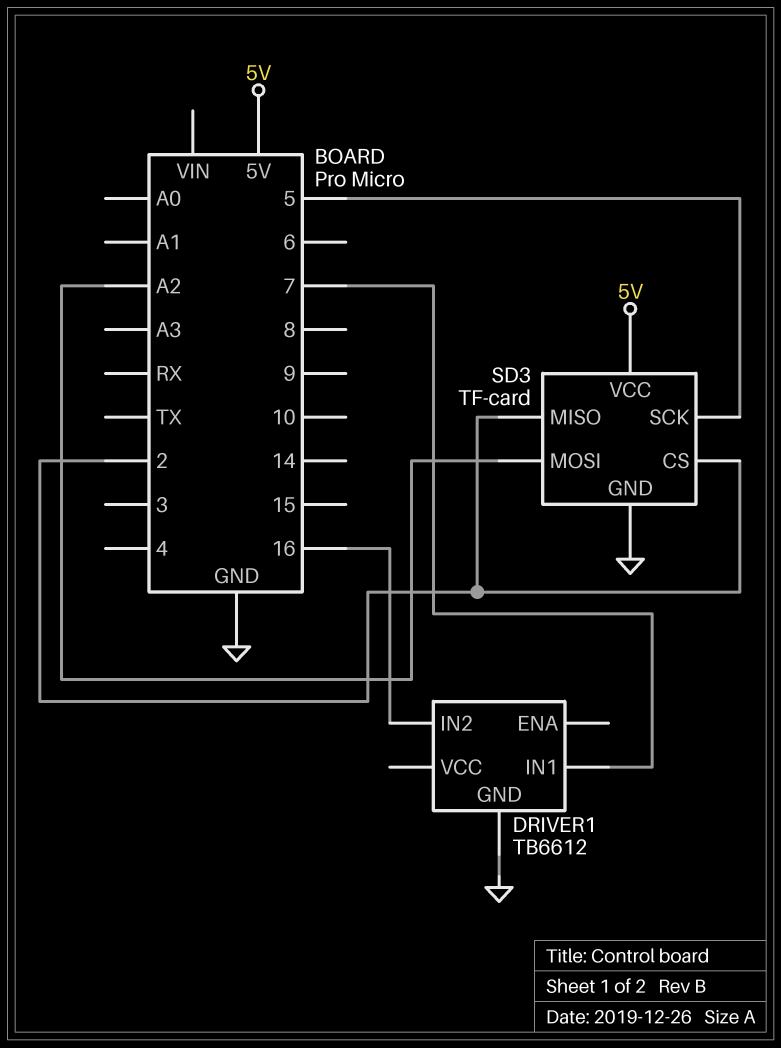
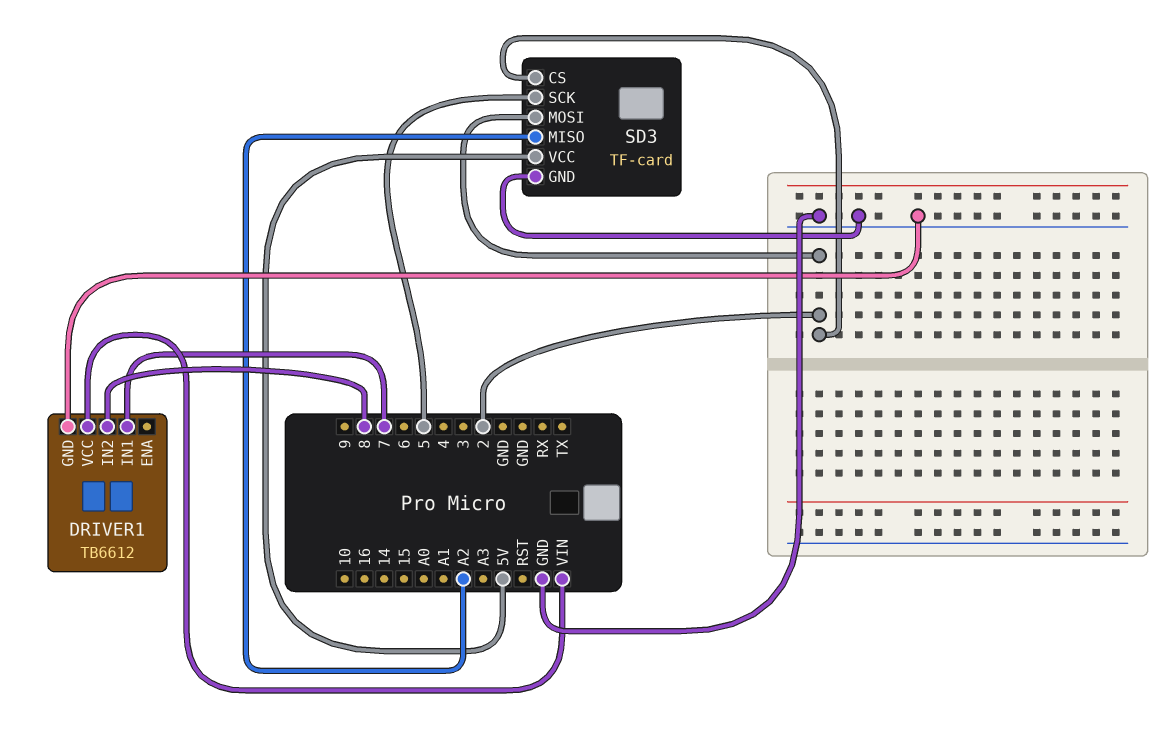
DRIVER1 pin IN2: 16 -> 8
DRIVER1 pin VCC: none -> VIN
SD3 pin MISO: 2 -> A2
SD3 pin MOSI: A2 -> 2

